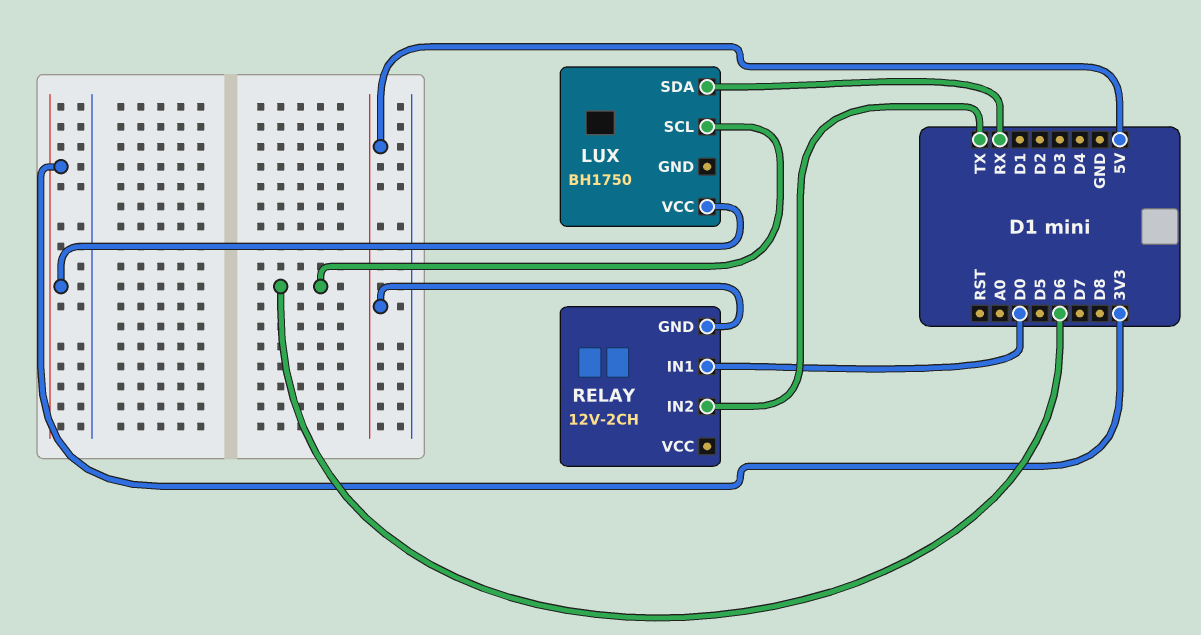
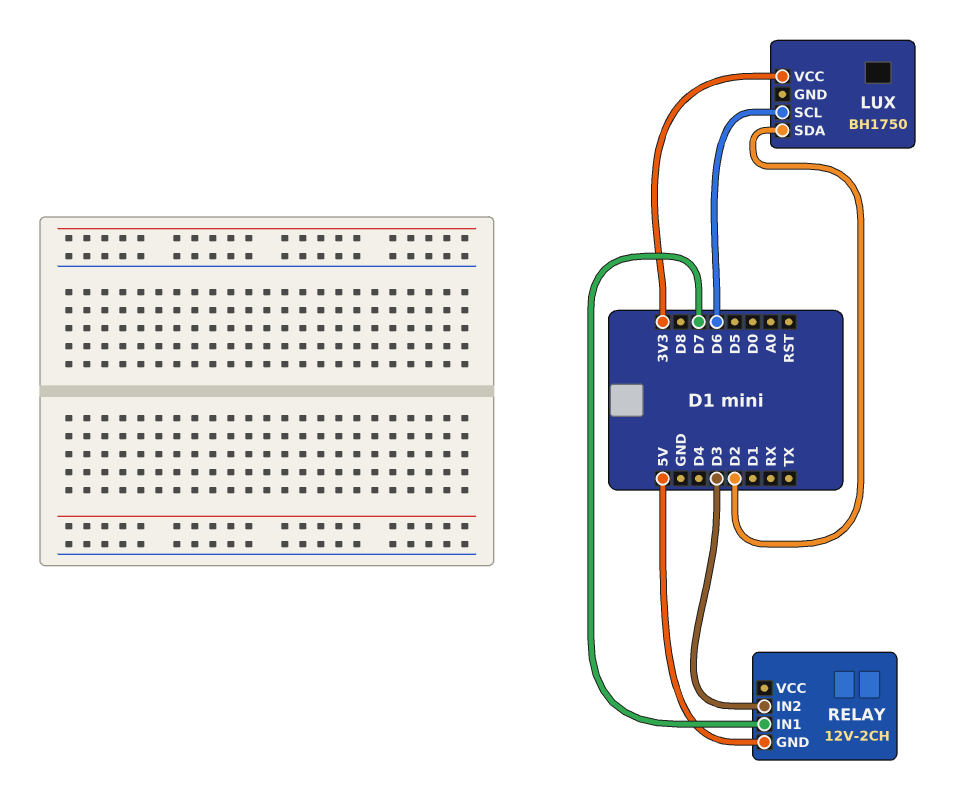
LUX pin SDA: RX -> D2
RELAY pin IN1: D0 -> D7
RELAY pin IN2: TX -> D3

